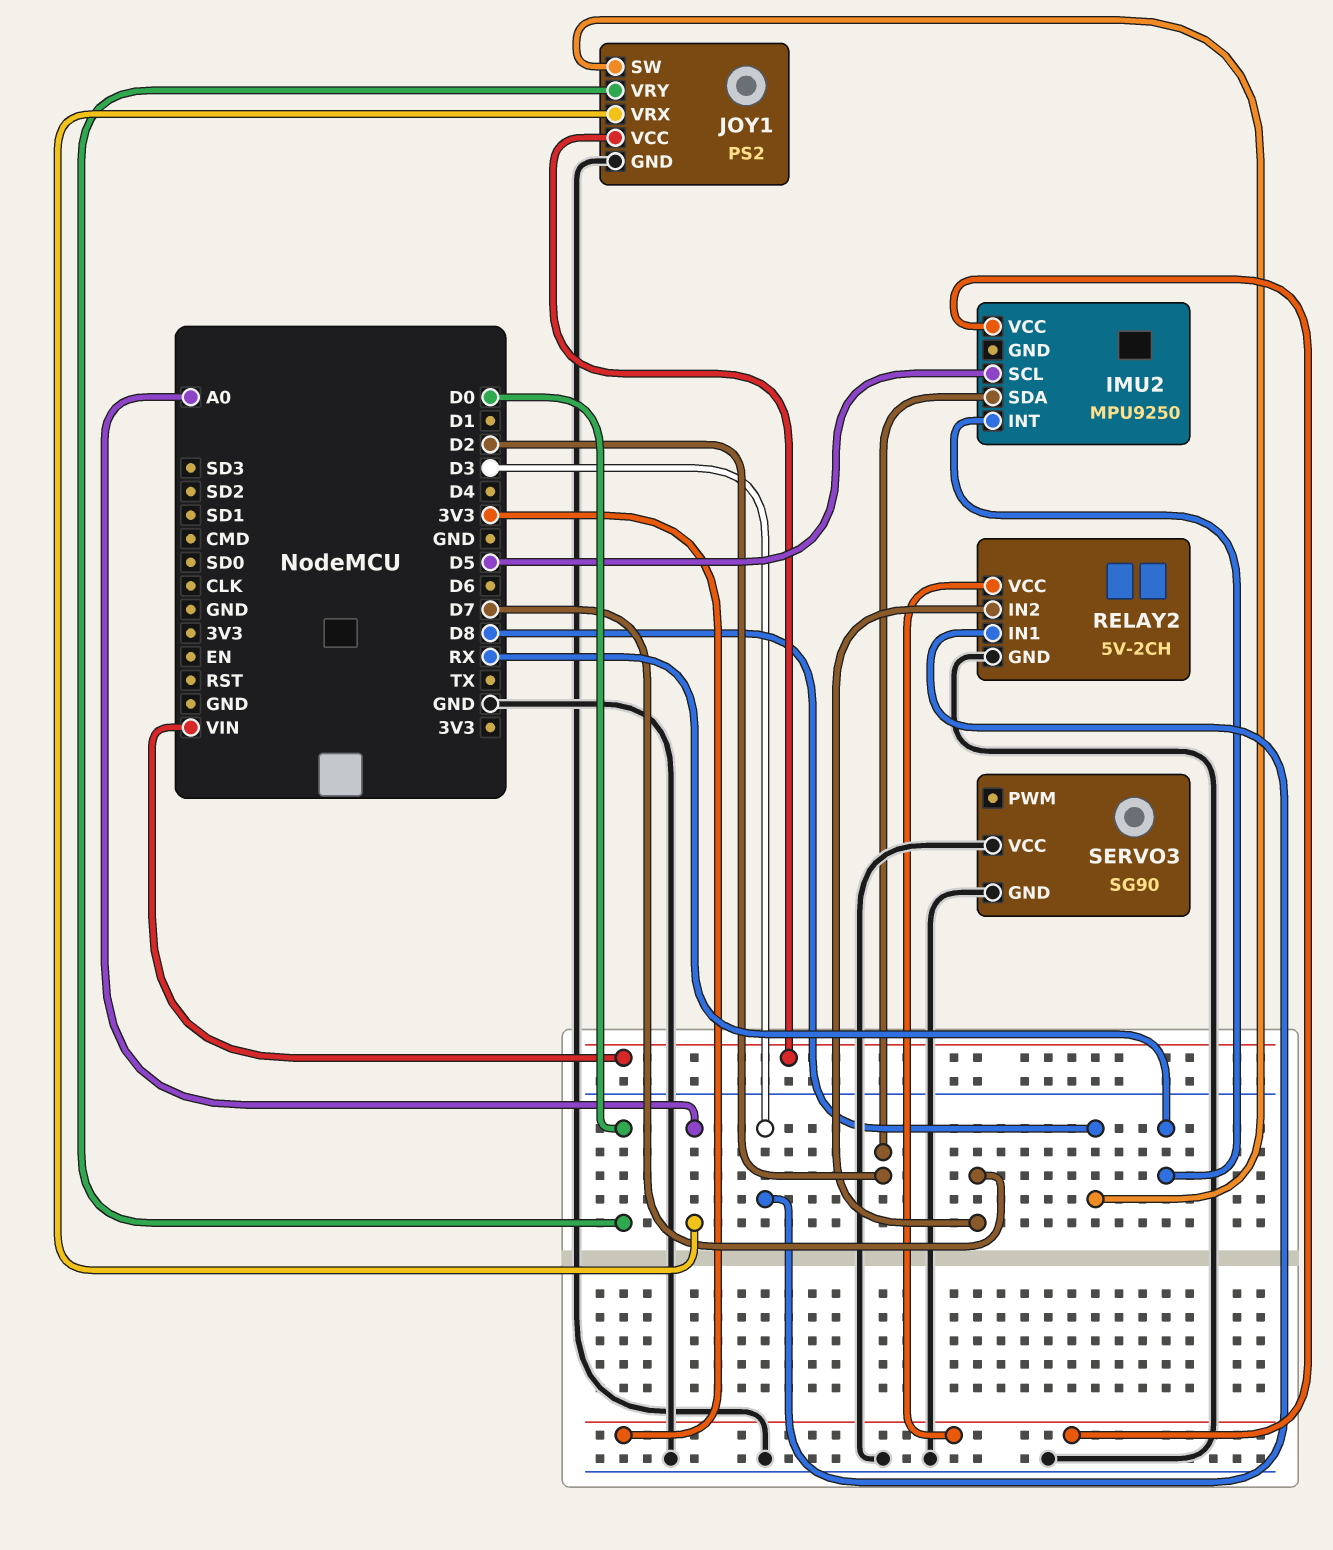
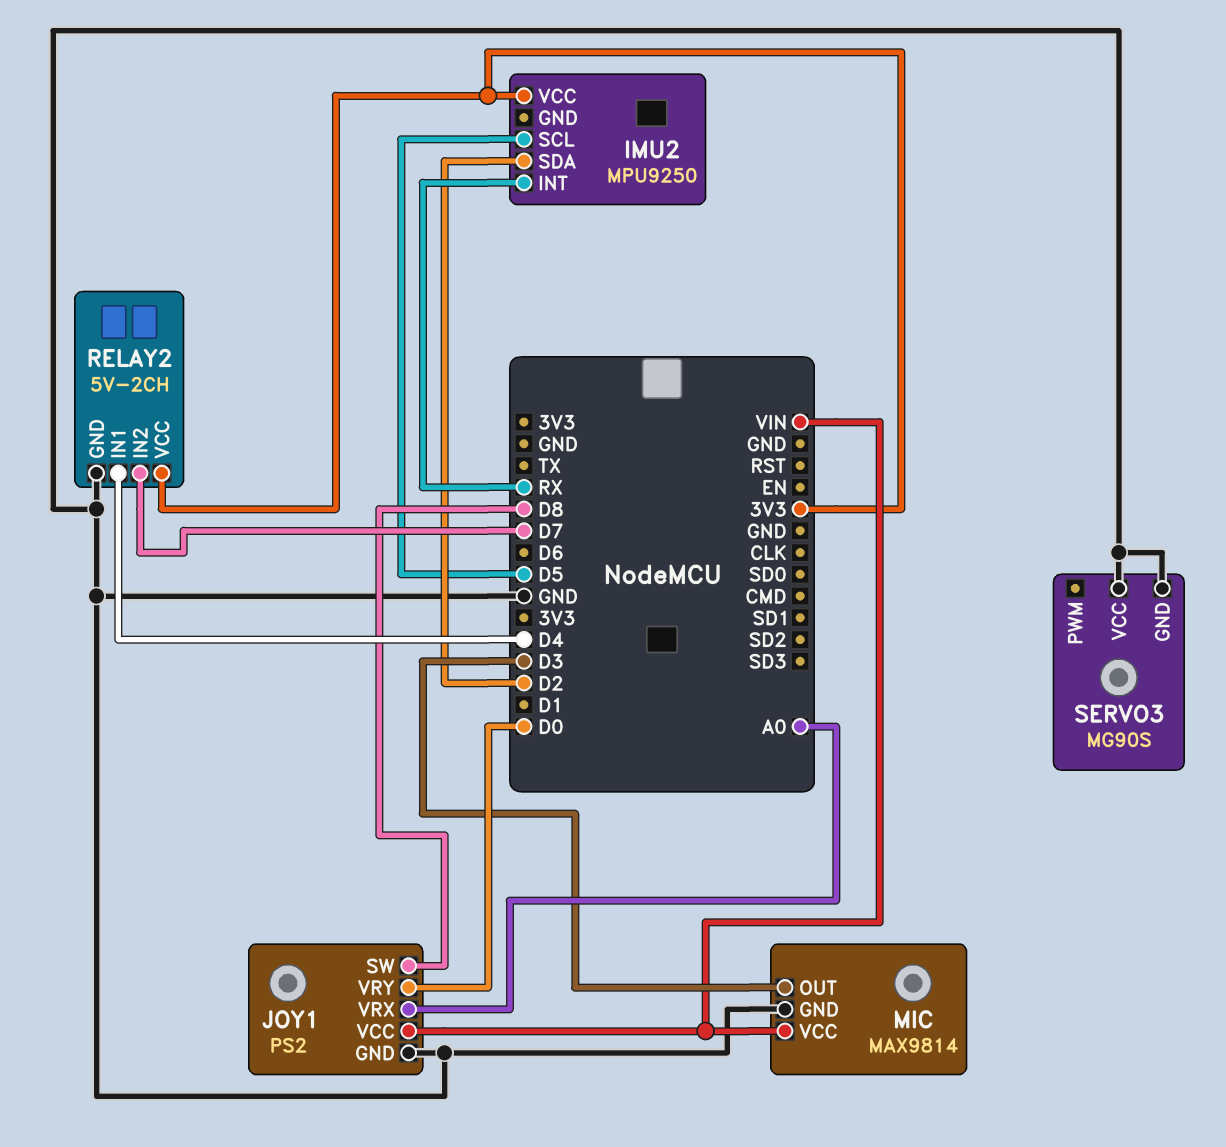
MIC: none -> MAX9814
MIC pin GND: none -> GND
MIC pin OUT: none -> D3
MIC pin VCC: none -> VIN
RELAY2 pin IN1: D3 -> D4
SERVO3: SG90 -> MG90S

